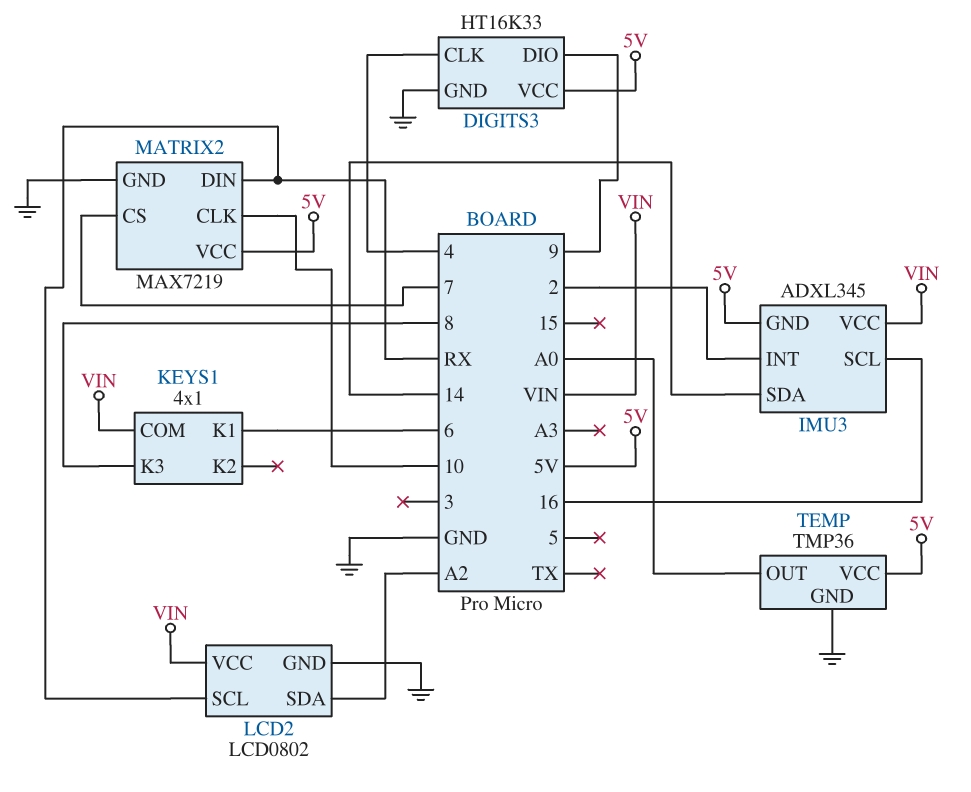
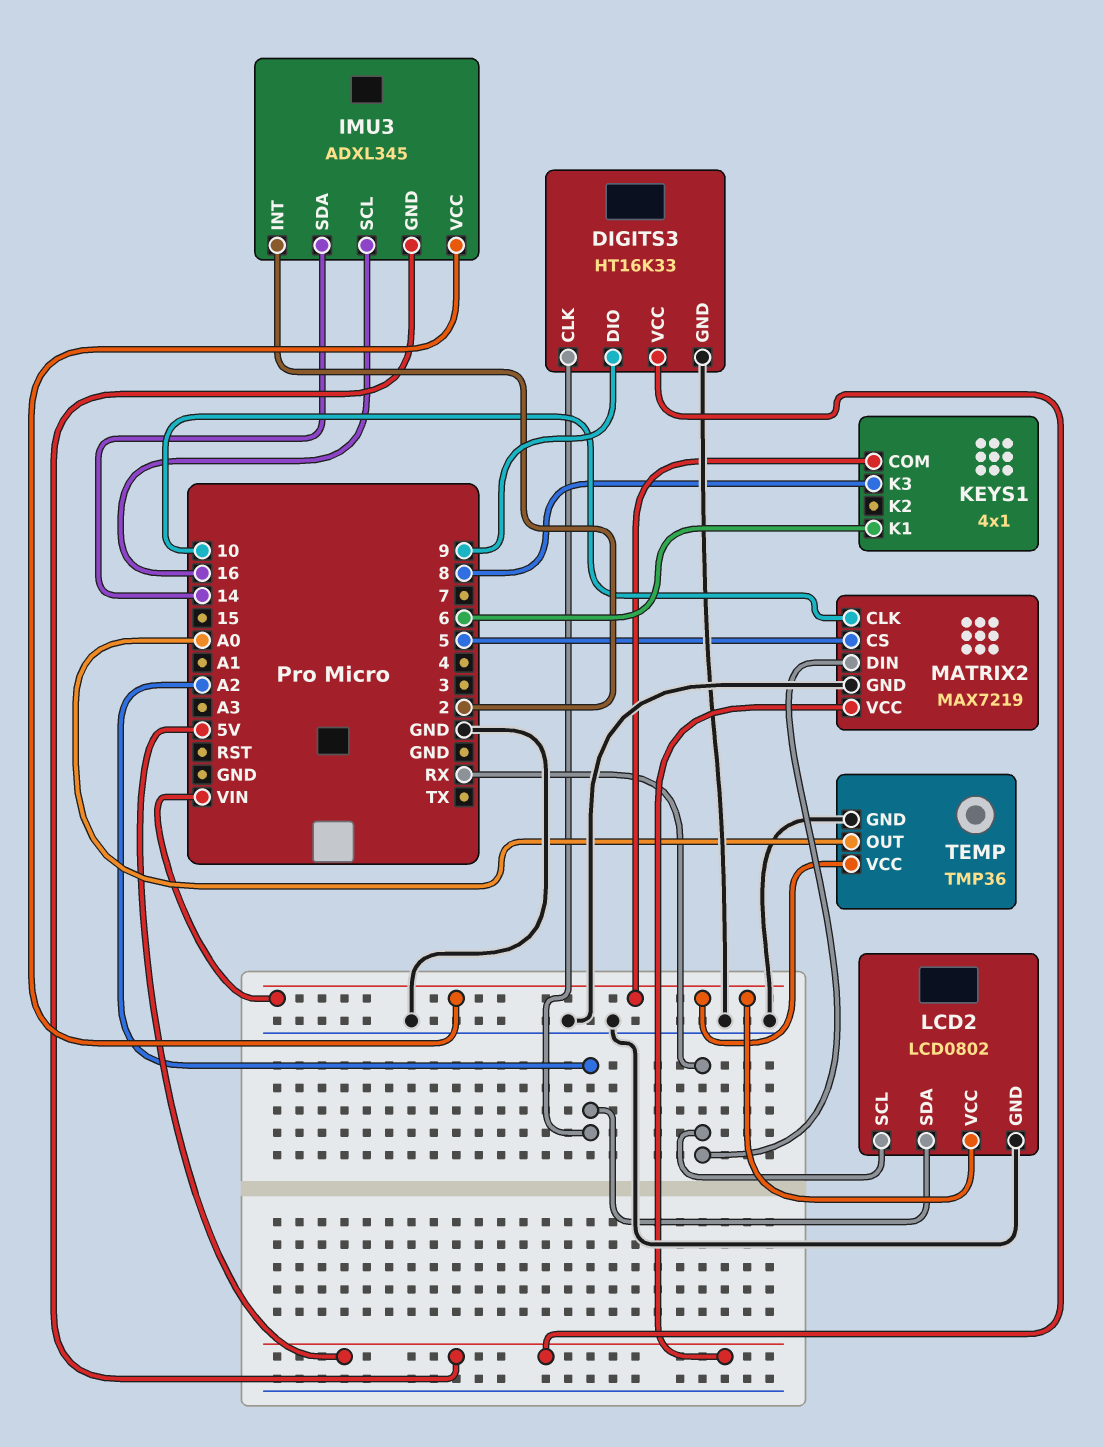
DIGITS3 pin CLK: 4 -> A2
MATRIX2 pin CS: 7 -> 5
TEMP pin VCC: 5V -> VIN

